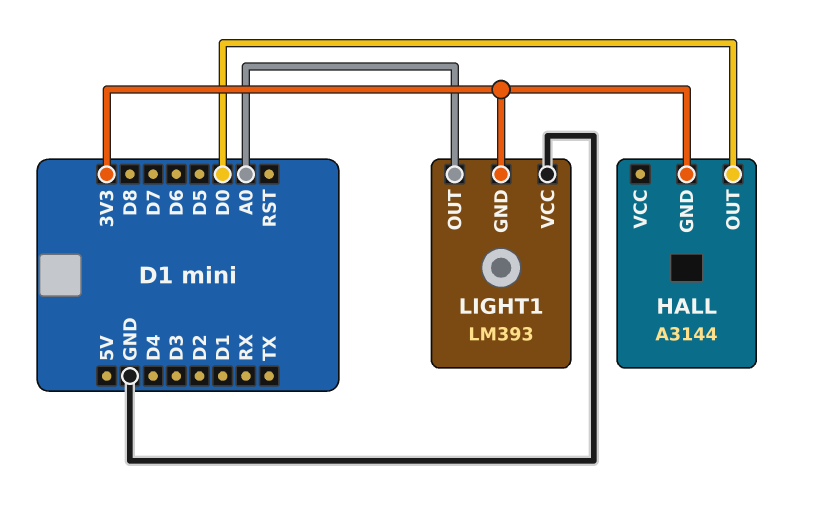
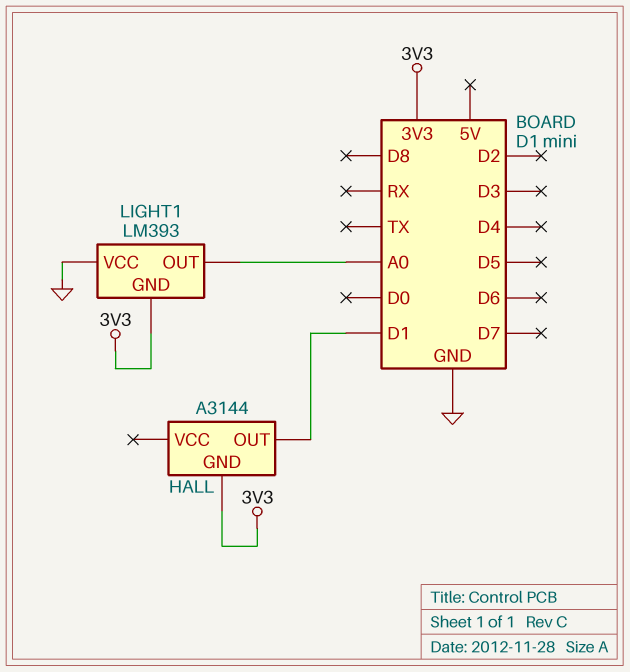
HALL pin OUT: D0 -> D1

